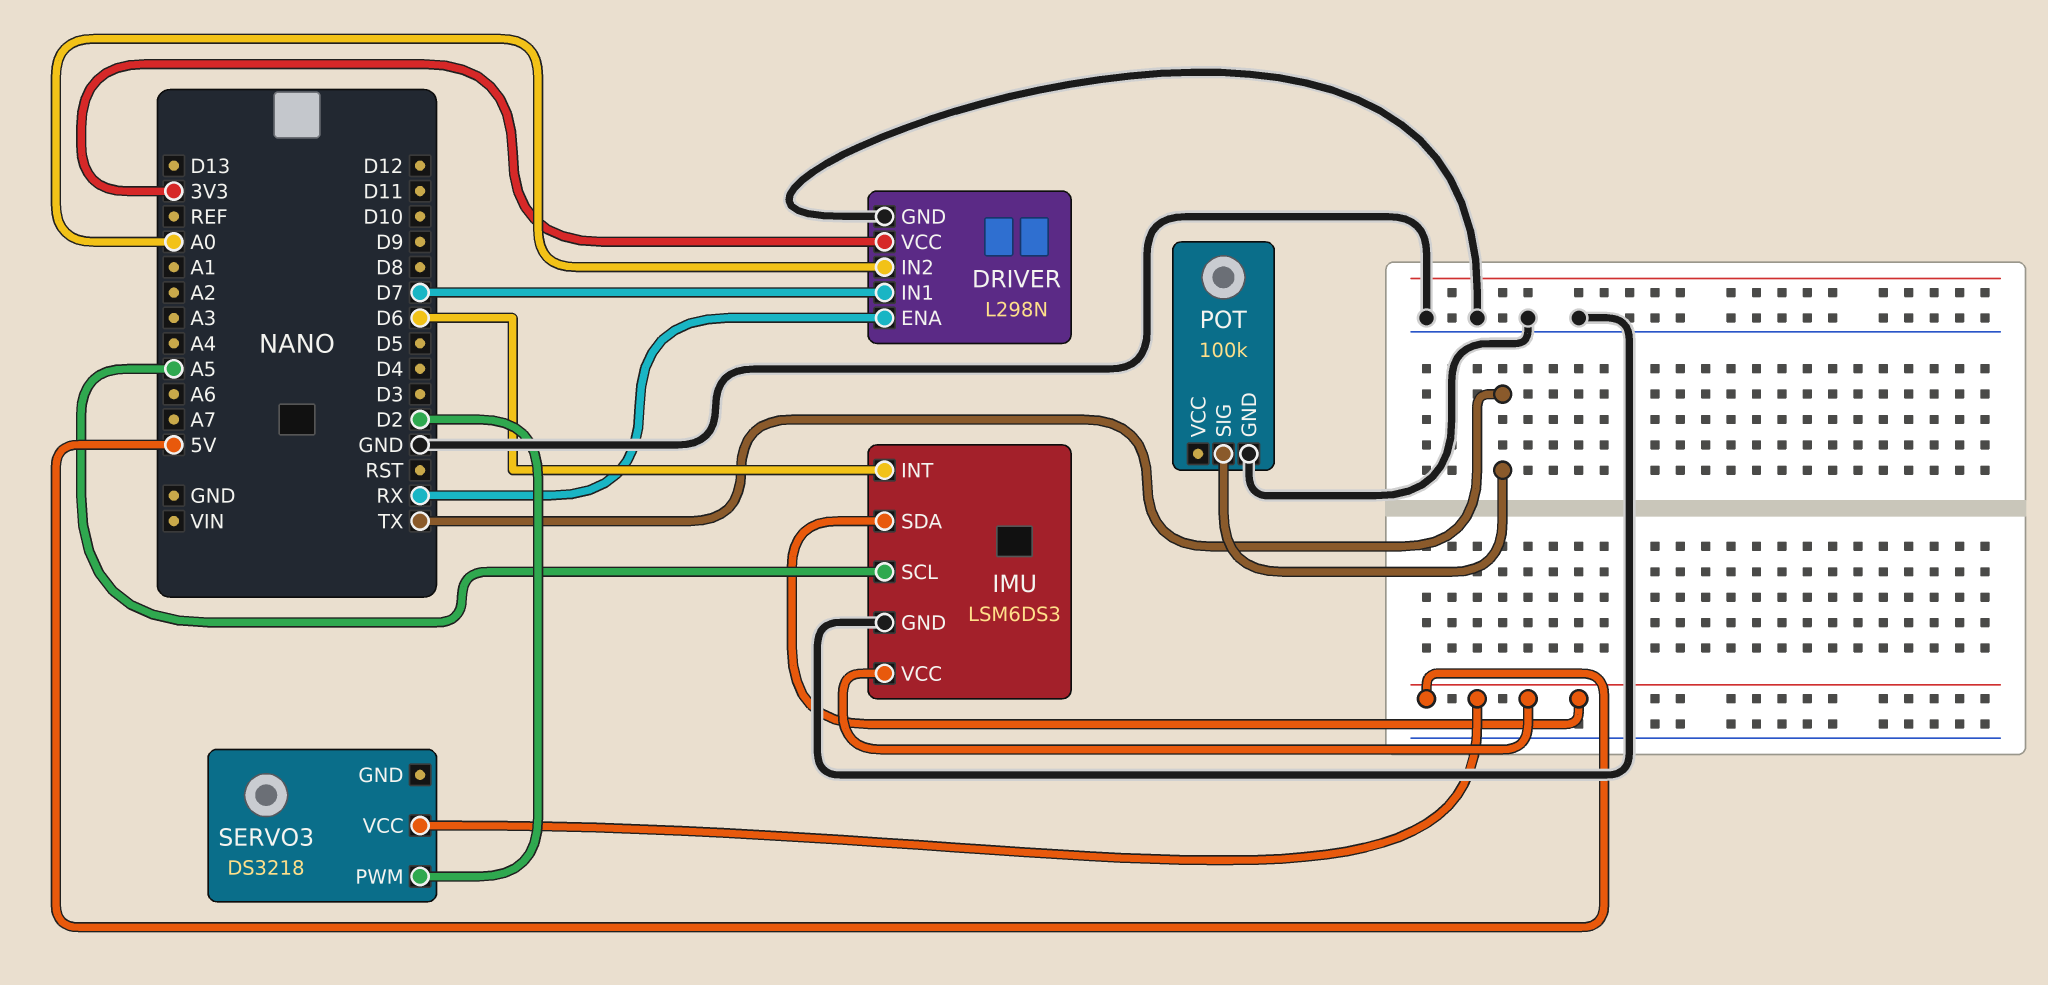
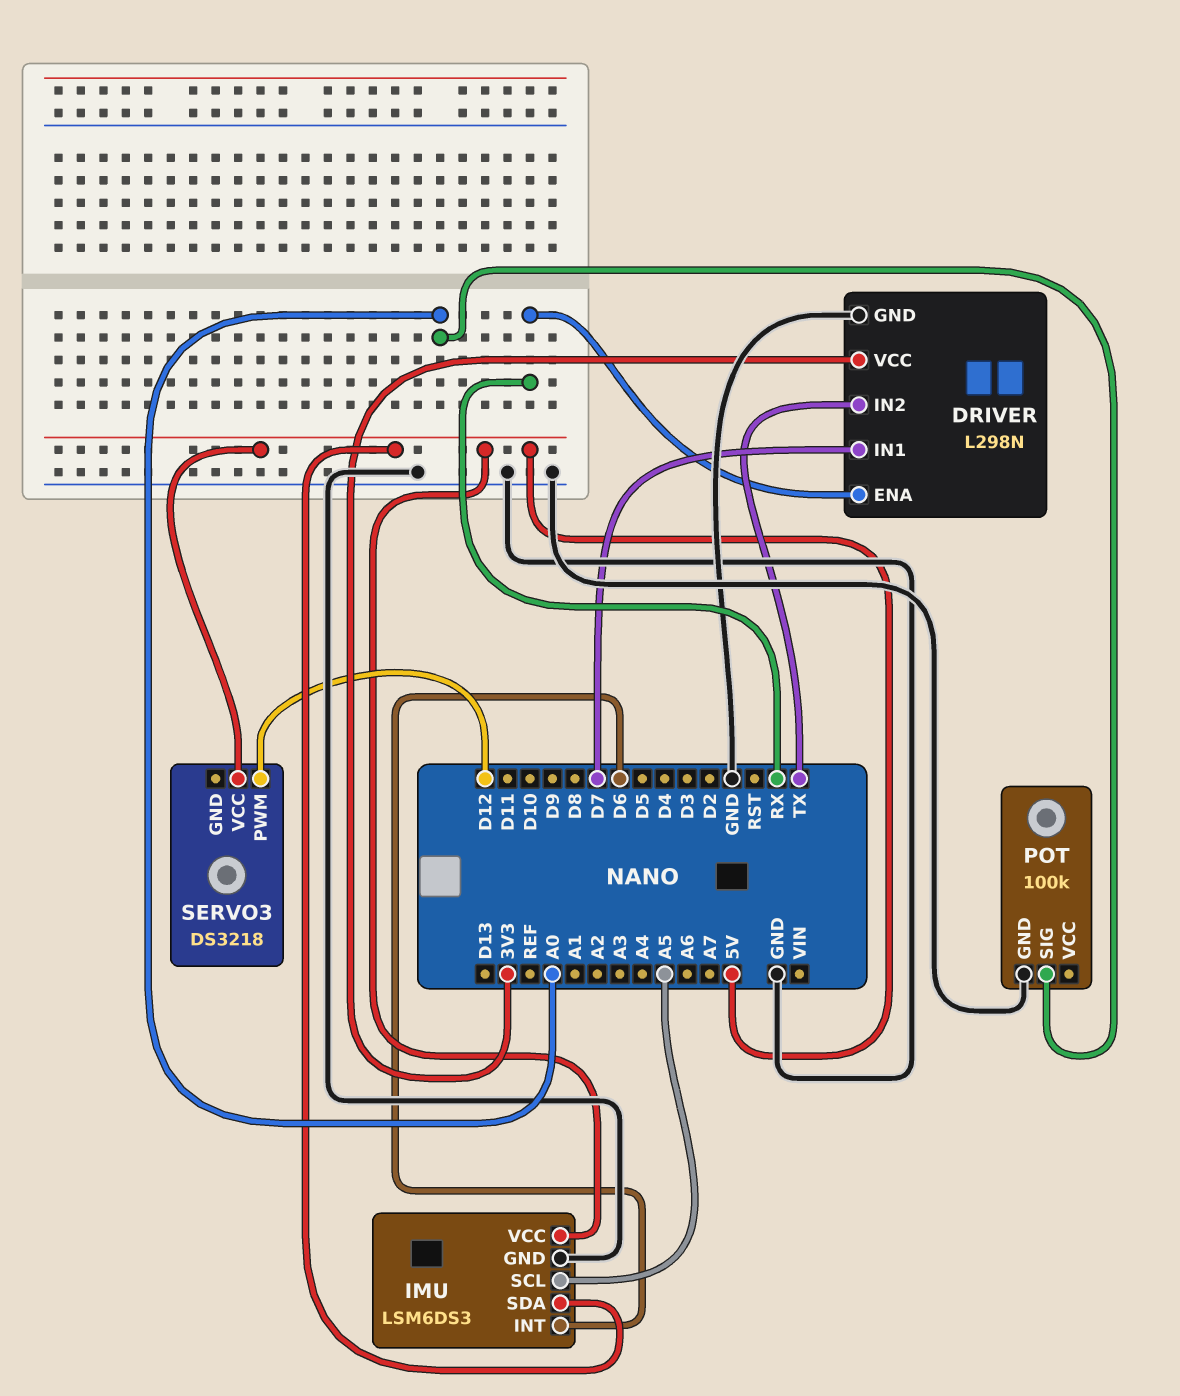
DRIVER pin IN2: A0 -> TX
POT pin SIG: TX -> A0
SERVO3 pin PWM: D2 -> D12

